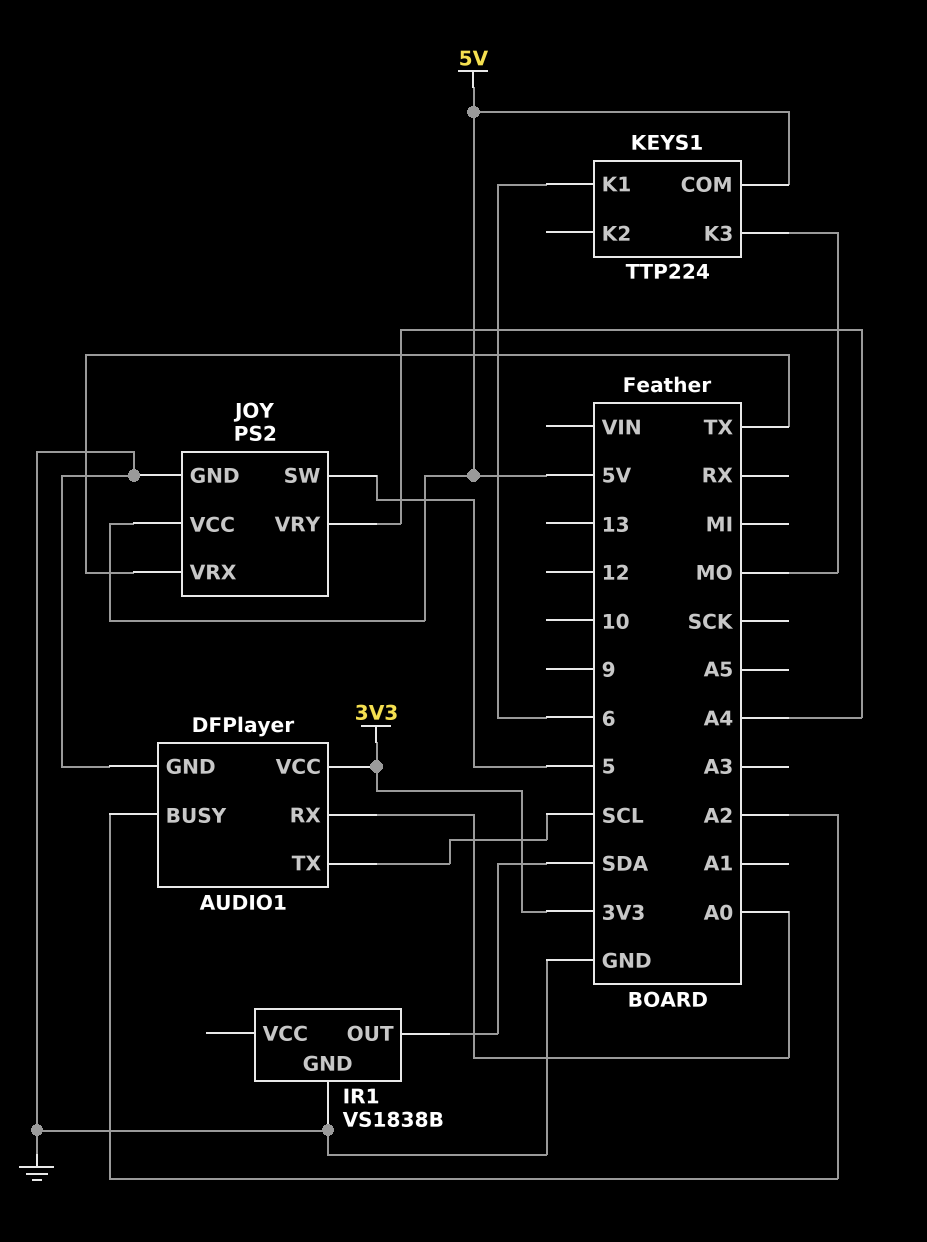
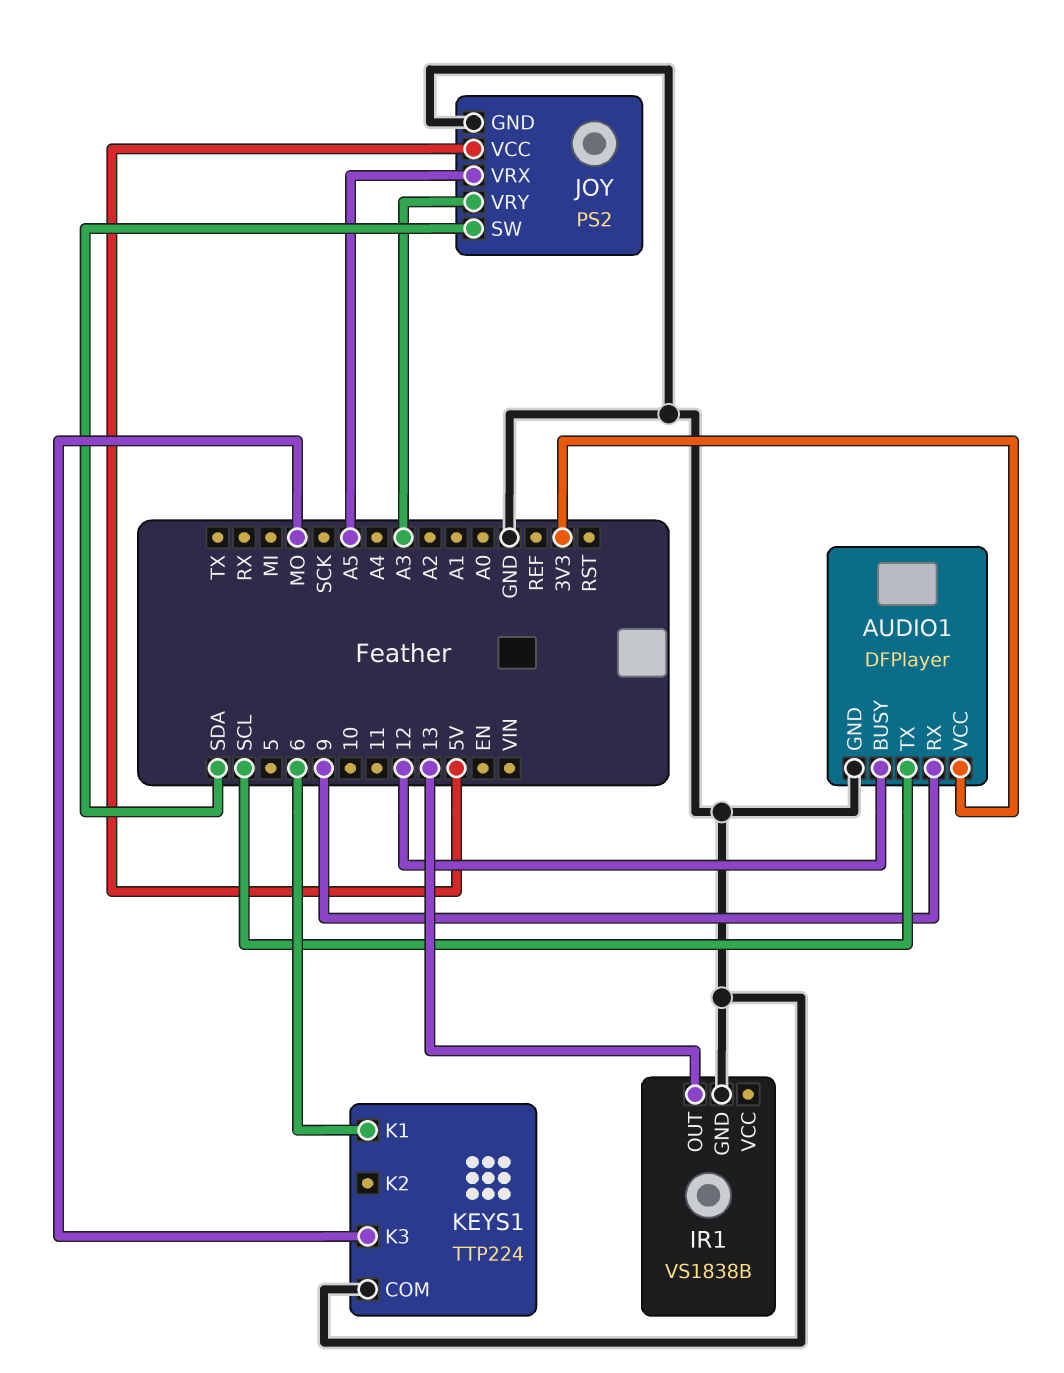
AUDIO1 pin BUSY: A2 -> 12
AUDIO1 pin RX: A0 -> 9
IR1 pin OUT: SDA -> 13
JOY pin SW: 5 -> SDA
JOY pin VRX: TX -> A5
JOY pin VRY: A4 -> A3
KEYS1 pin COM: 5V -> GND

